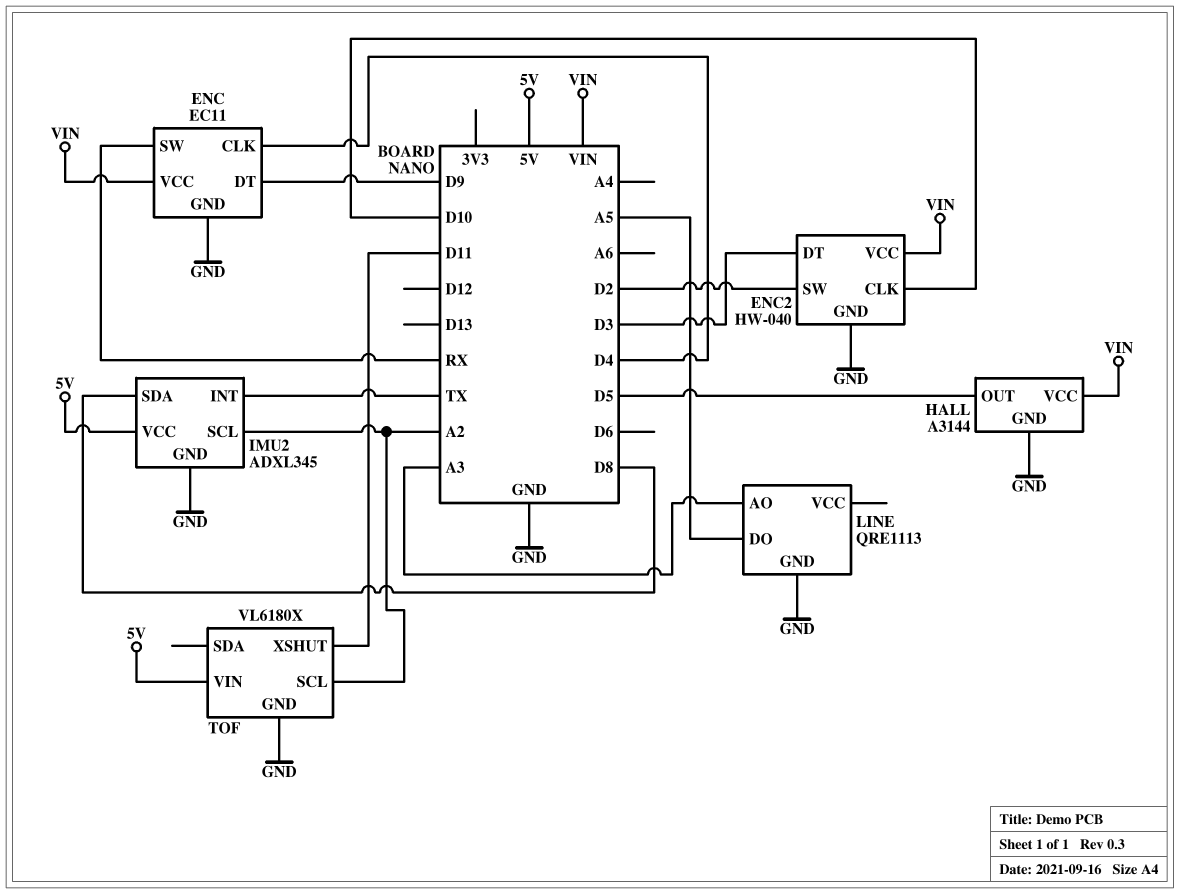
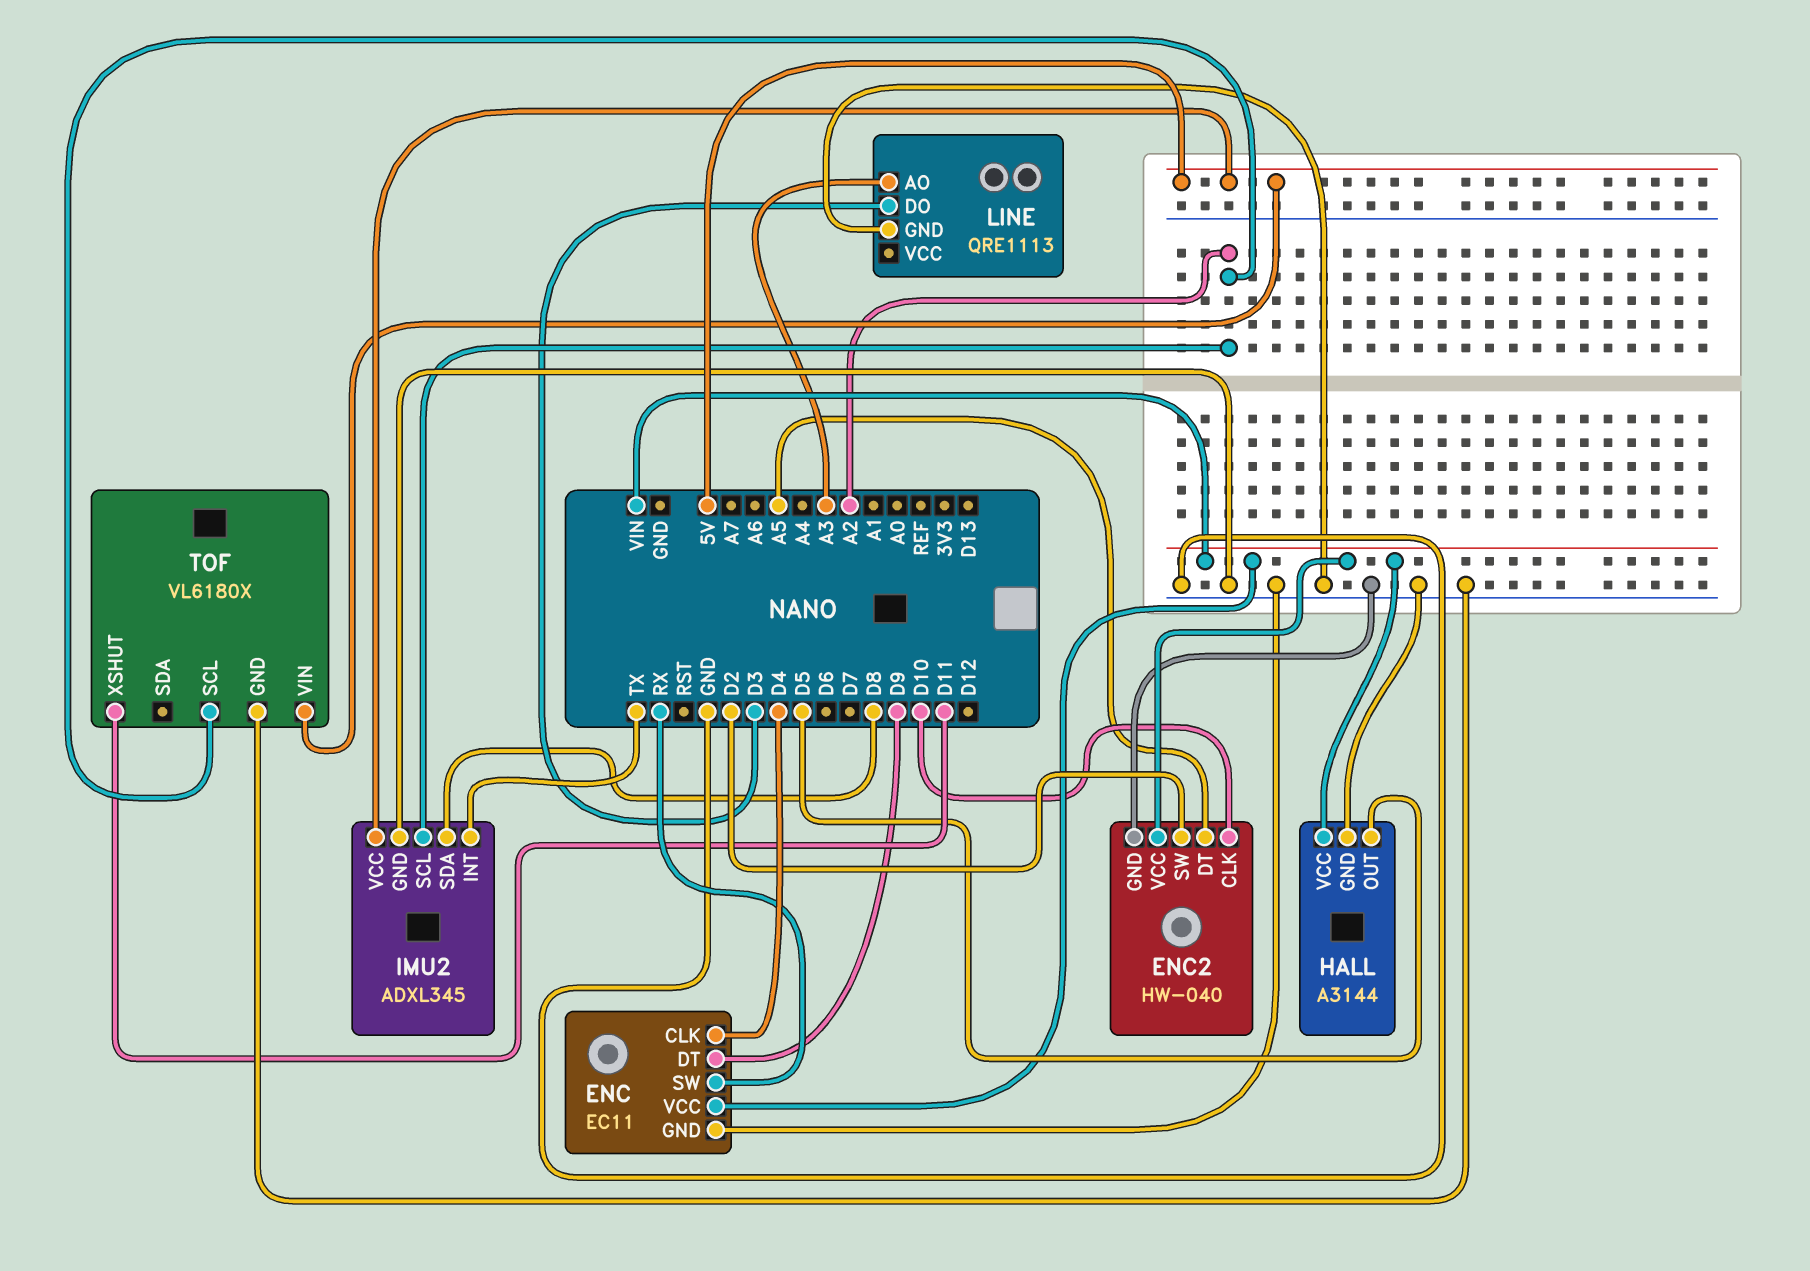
ENC2 pin DT: D3 -> A5
LINE pin DO: A5 -> D3

